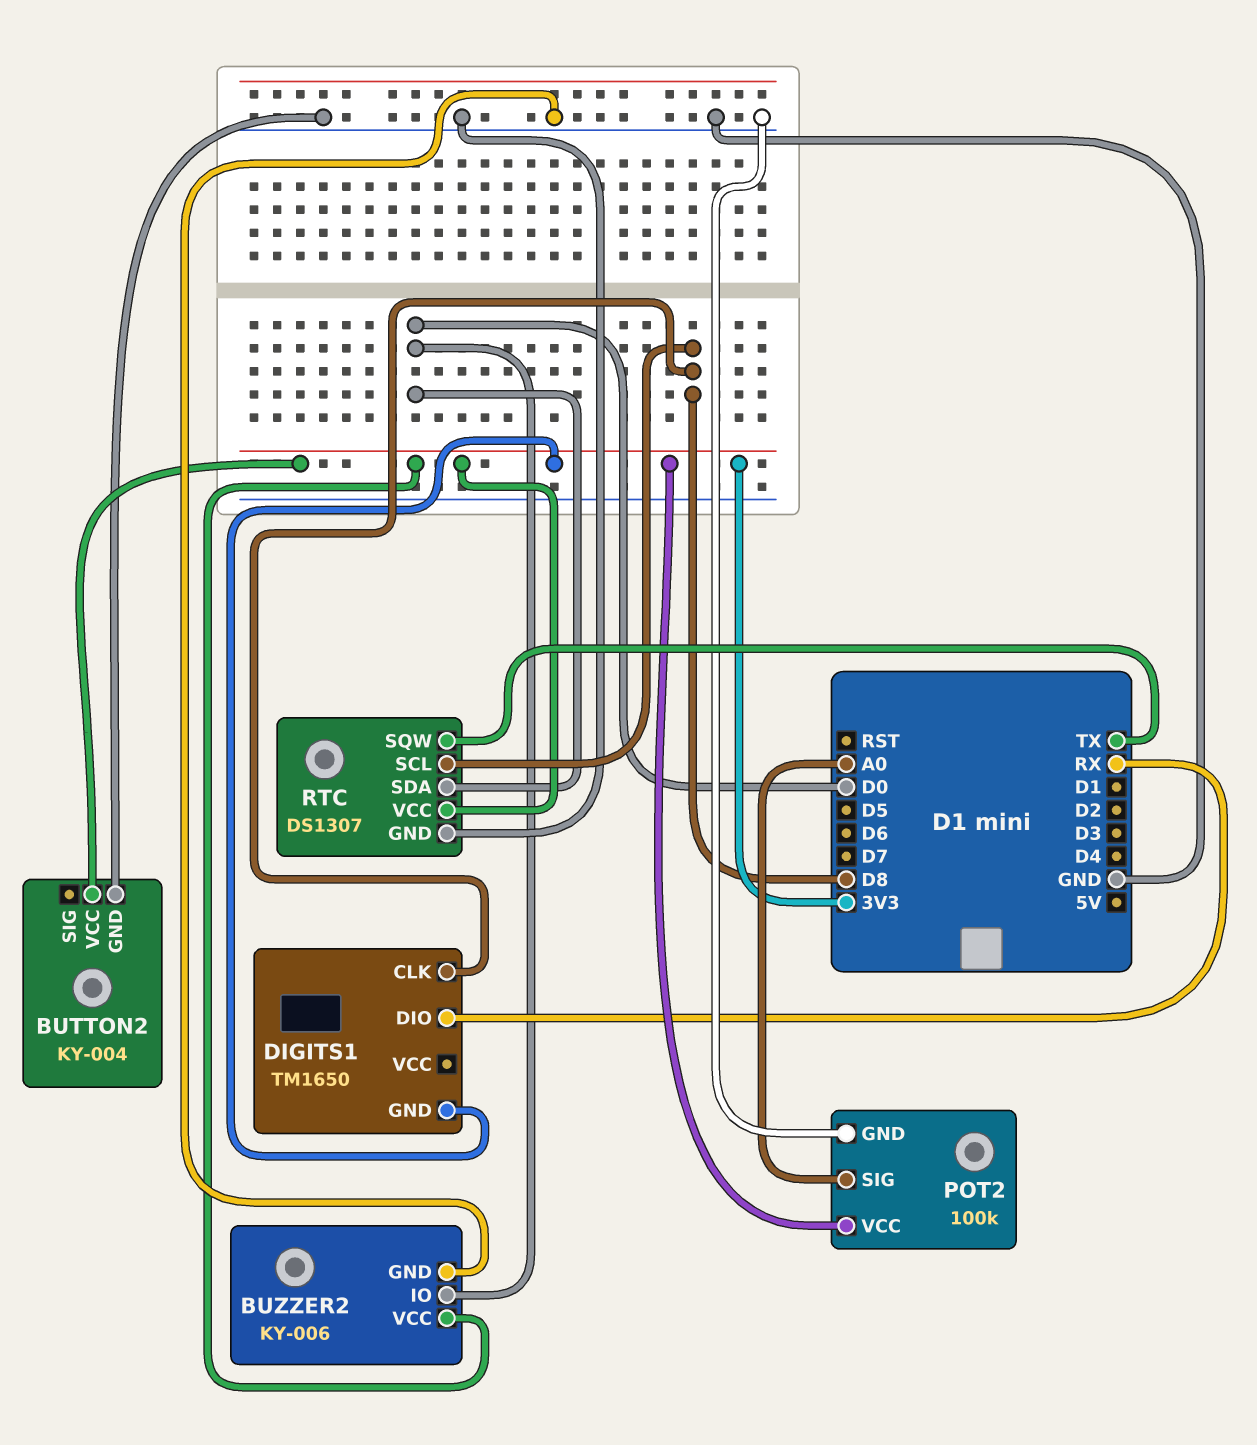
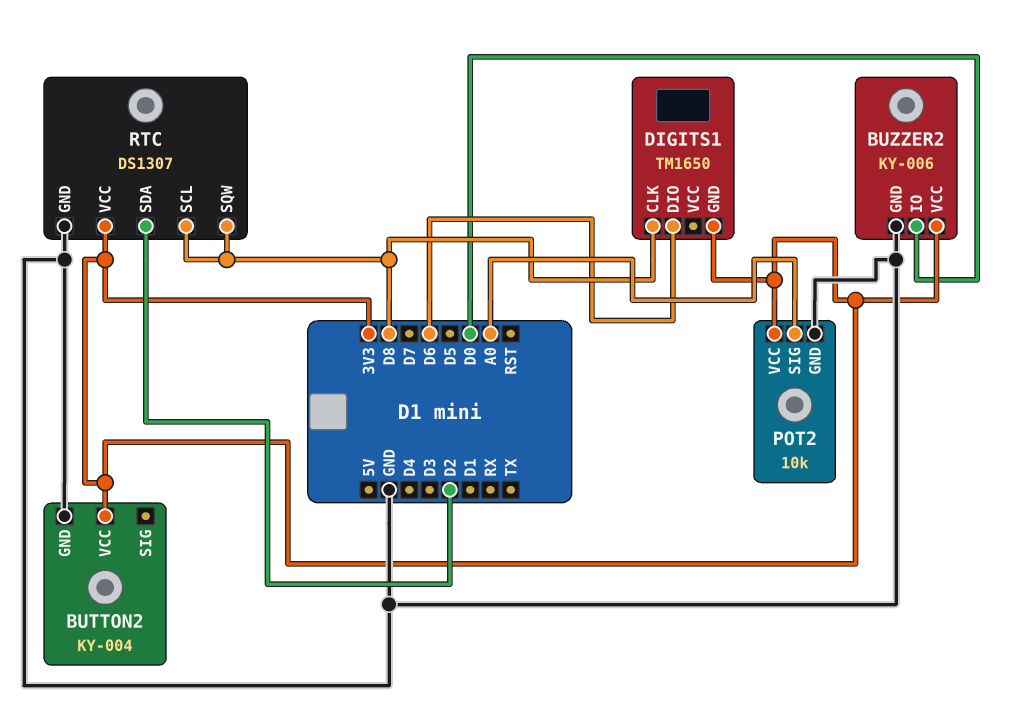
DIGITS1 pin DIO: RX -> D6
POT2: 100k -> 10k
RTC pin SDA: D0 -> D2
RTC pin SQW: TX -> D8

